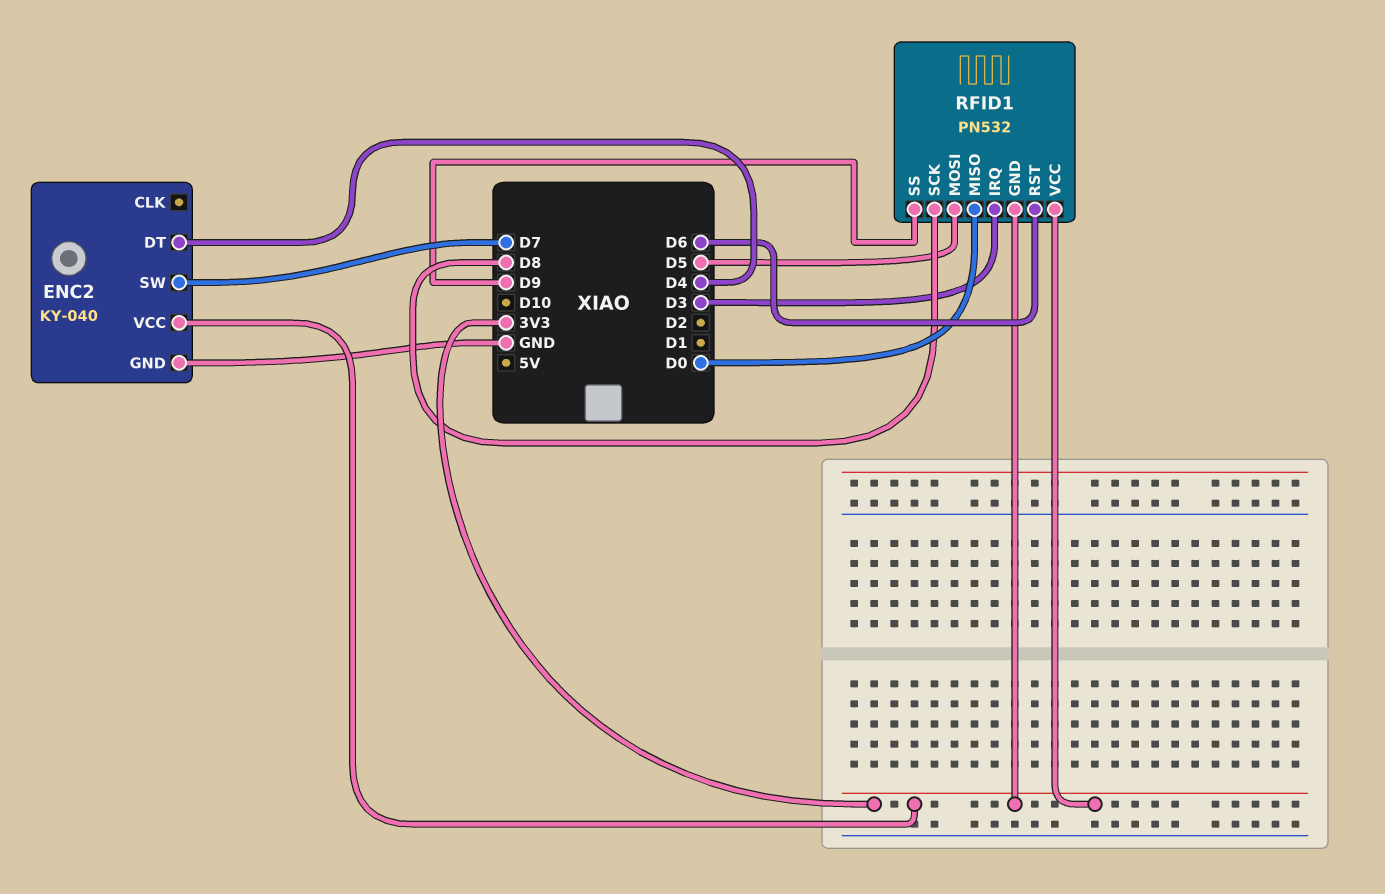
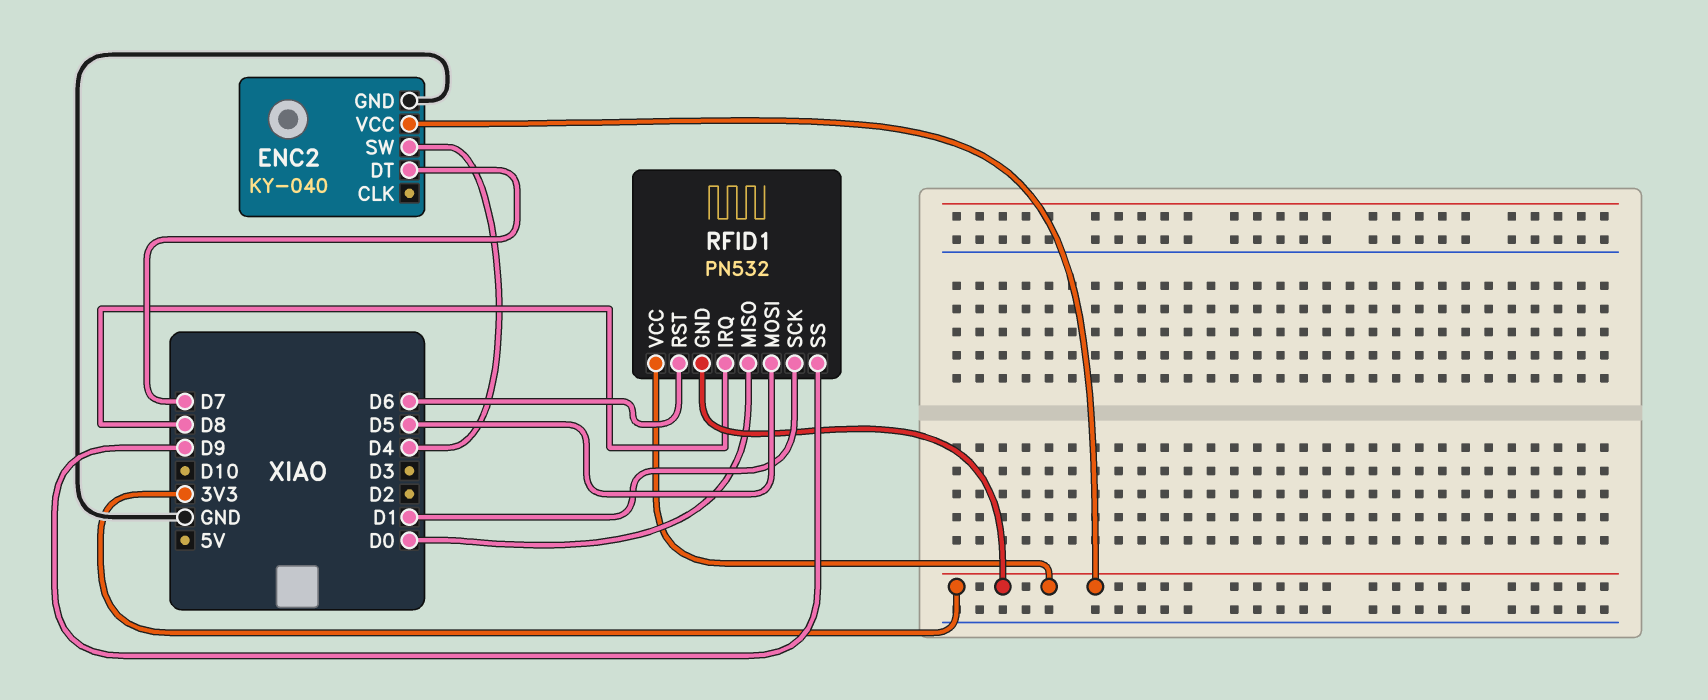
ENC2 pin DT: D4 -> D7
ENC2 pin SW: D7 -> D4
RFID1 pin IRQ: D3 -> D8
RFID1 pin SCK: D8 -> D1

